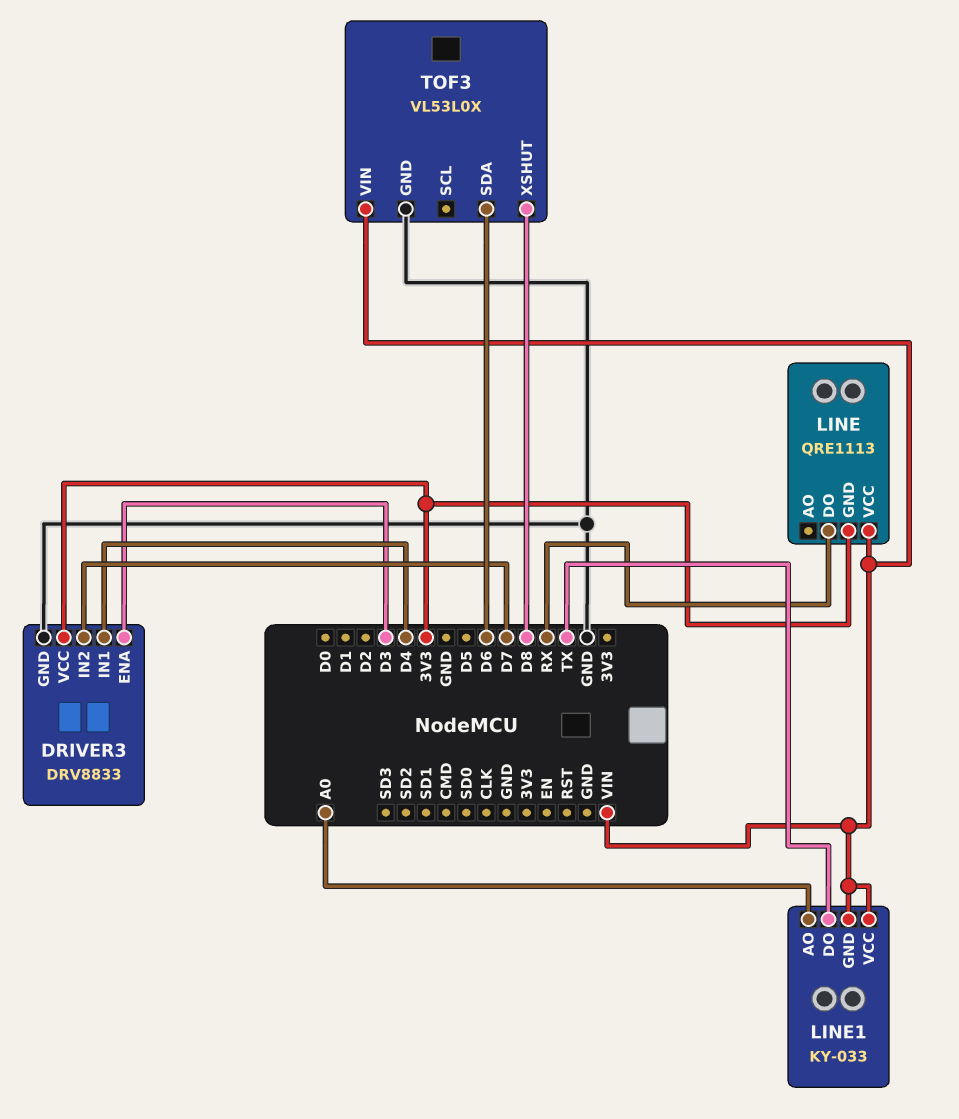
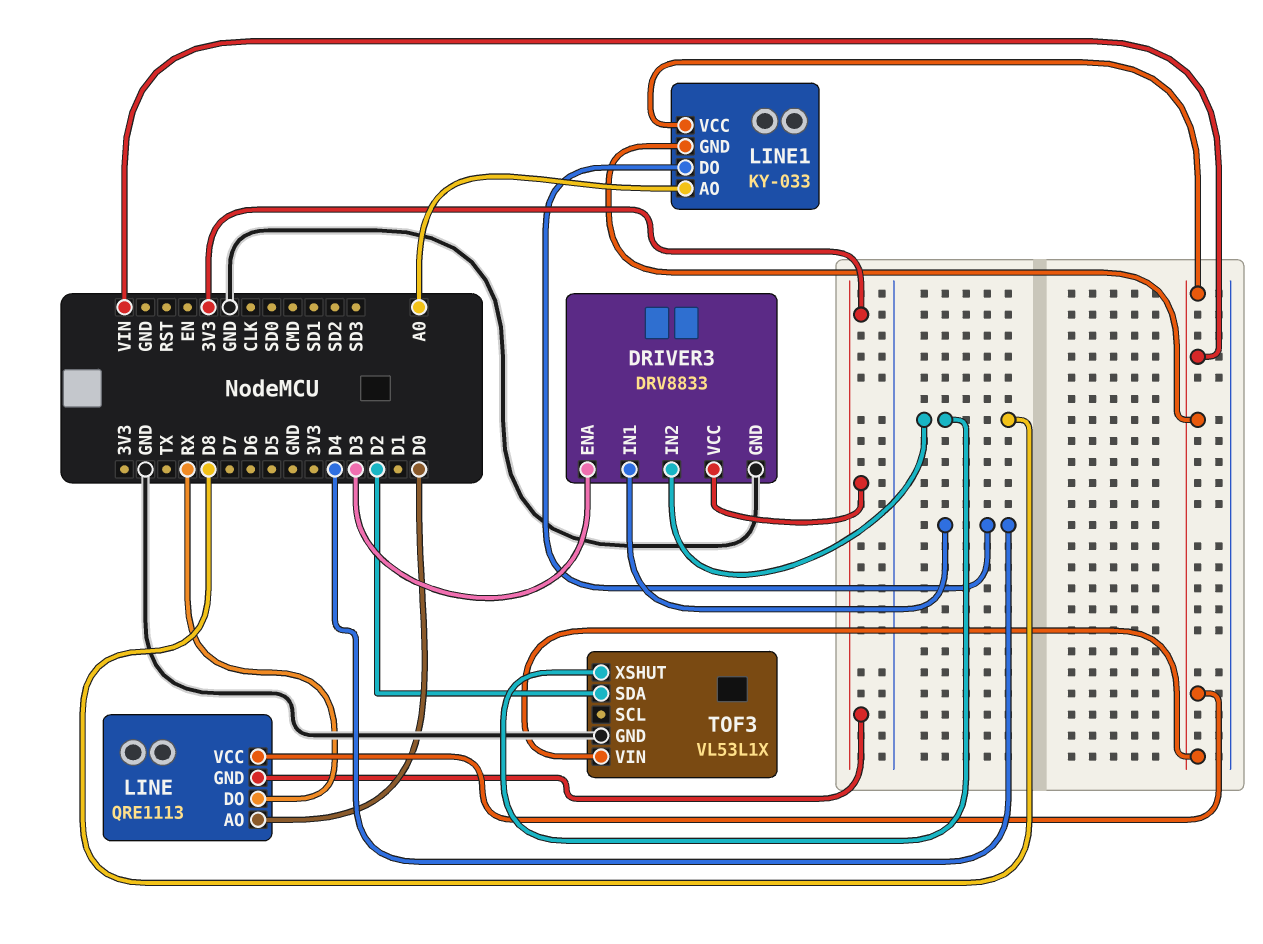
DRIVER3 pin IN2: D7 -> D8
LINE pin AO: none -> D0
LINE1 pin DO: TX -> D4
TOF3: VL53L0X -> VL53L1X
TOF3 pin SDA: D6 -> D2

